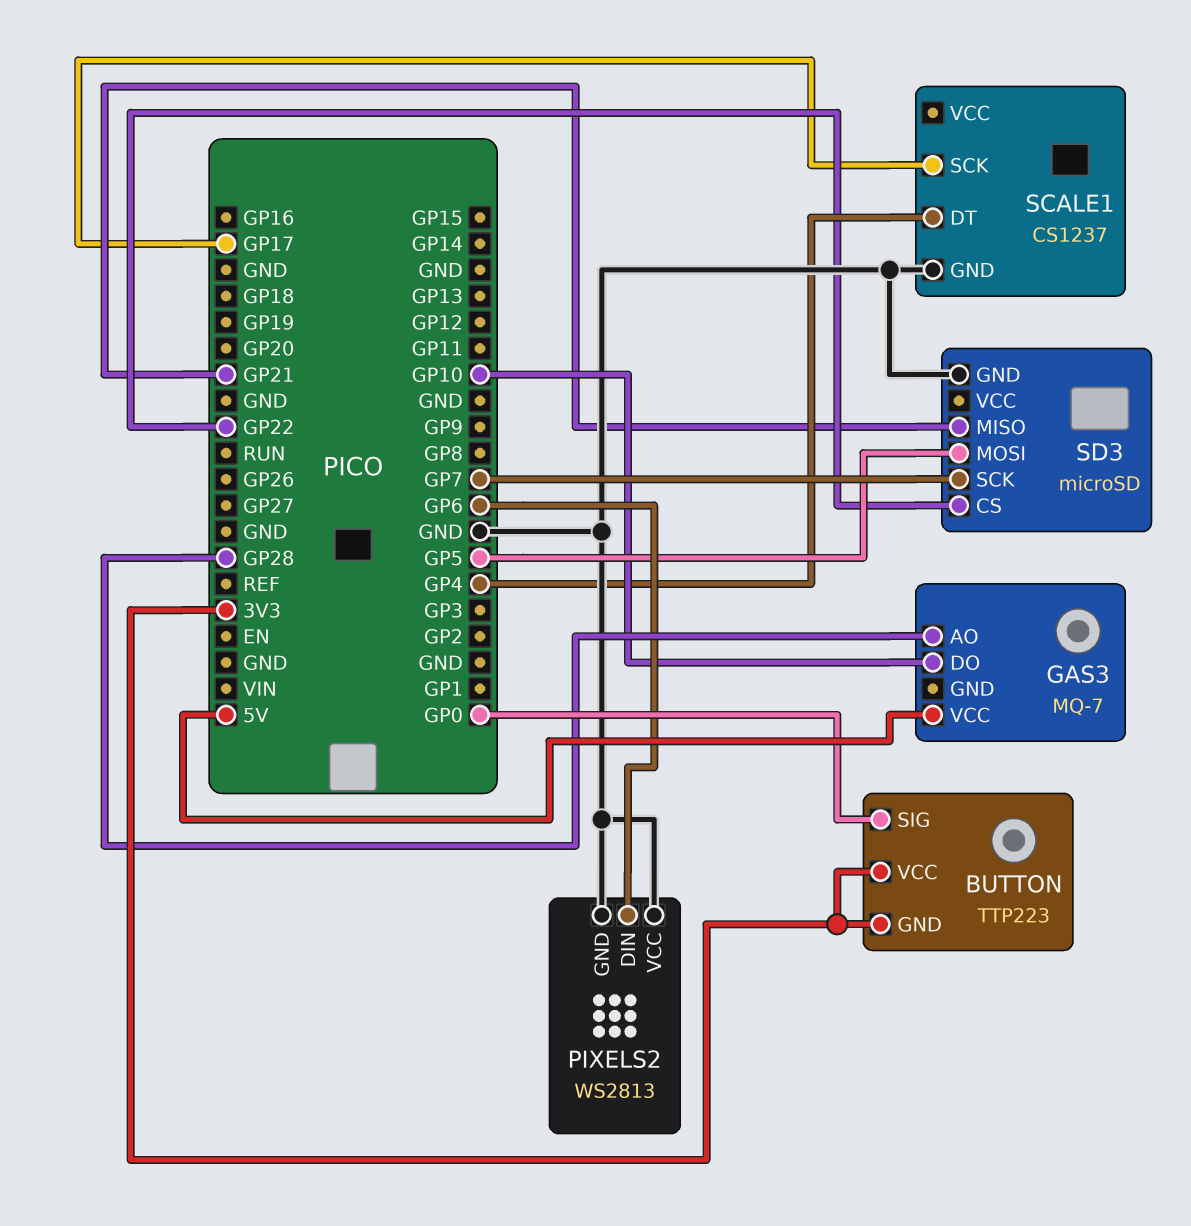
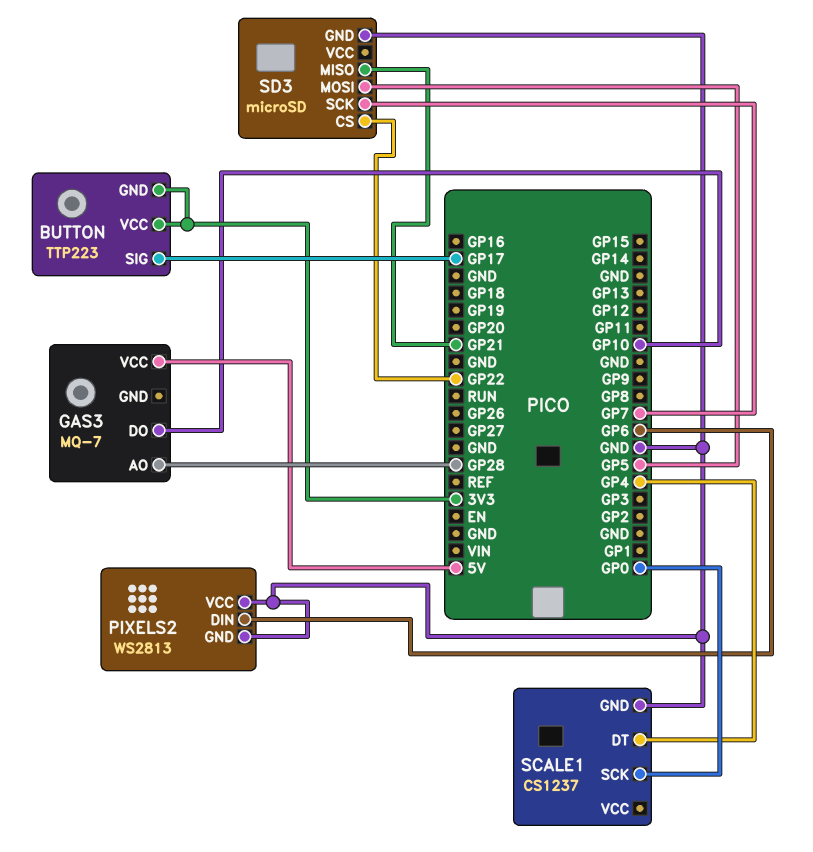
BUTTON pin SIG: GP0 -> GP17
SCALE1 pin SCK: GP17 -> GP0

